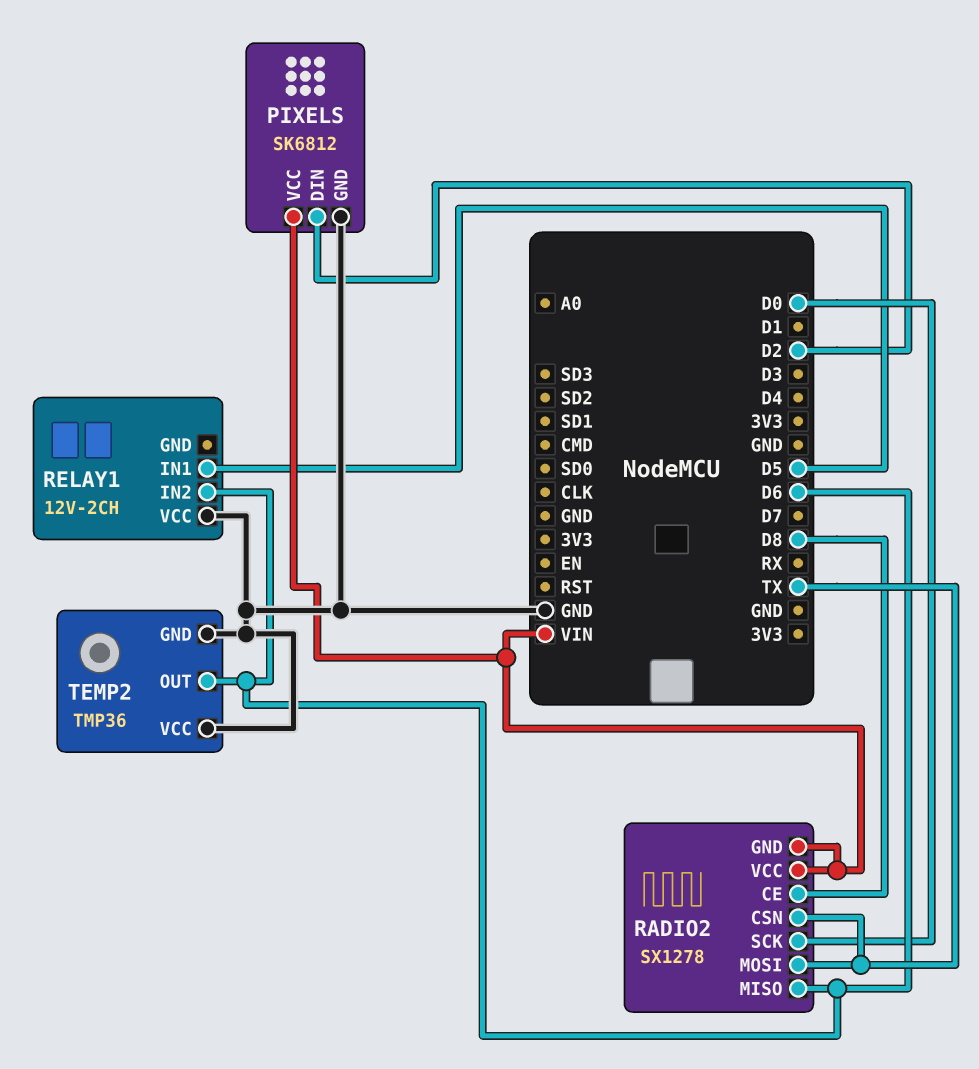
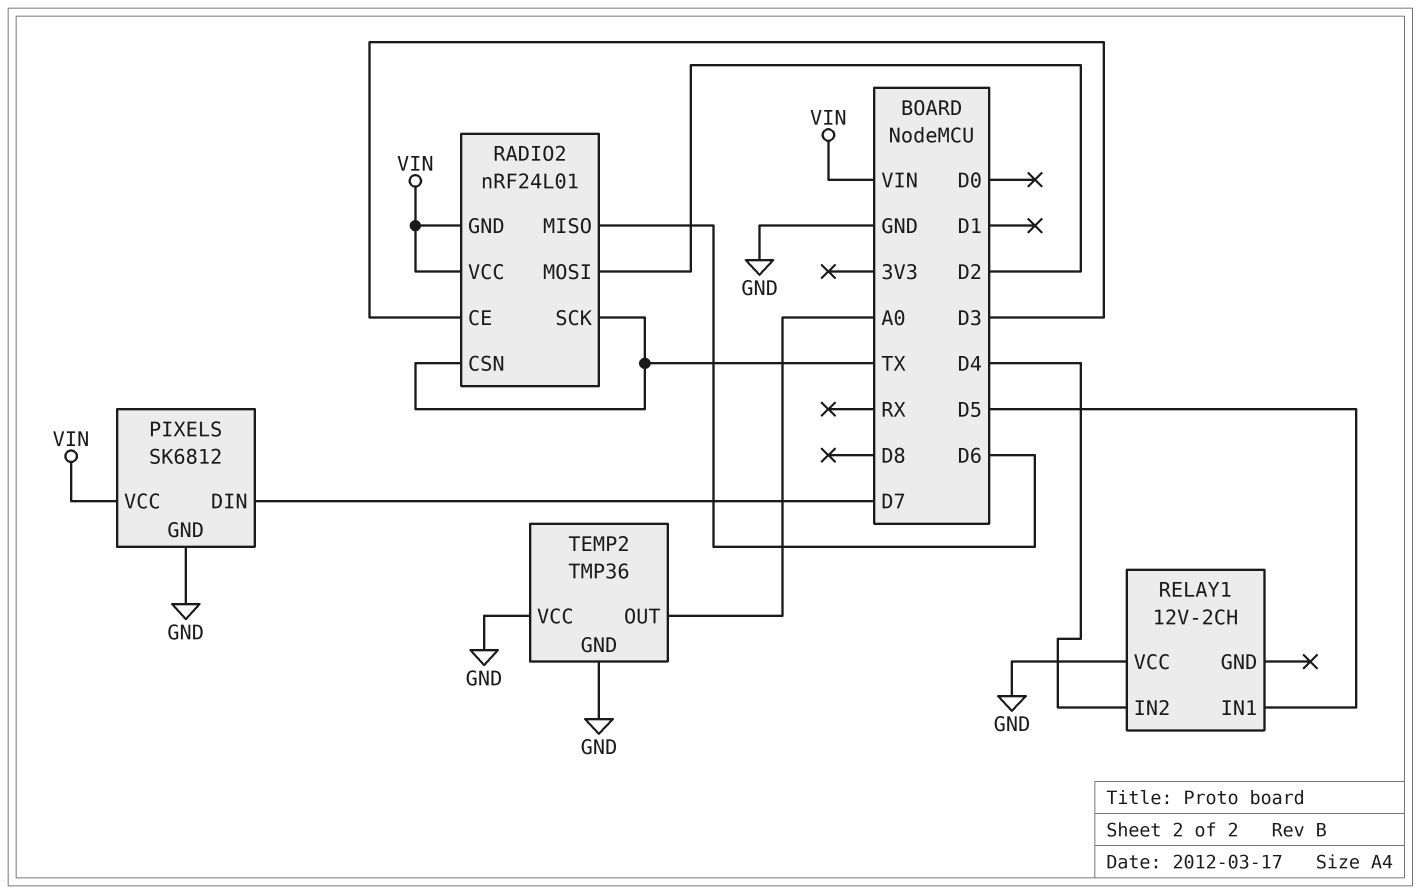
PIXELS pin DIN: D2 -> D7
RADIO2: SX1278 -> nRF24L01
RADIO2 pin CE: D8 -> D3
RADIO2 pin MOSI: TX -> D2
RADIO2 pin SCK: D0 -> TX
RELAY1 pin IN2: D6 -> D4
TEMP2 pin OUT: D6 -> A0

